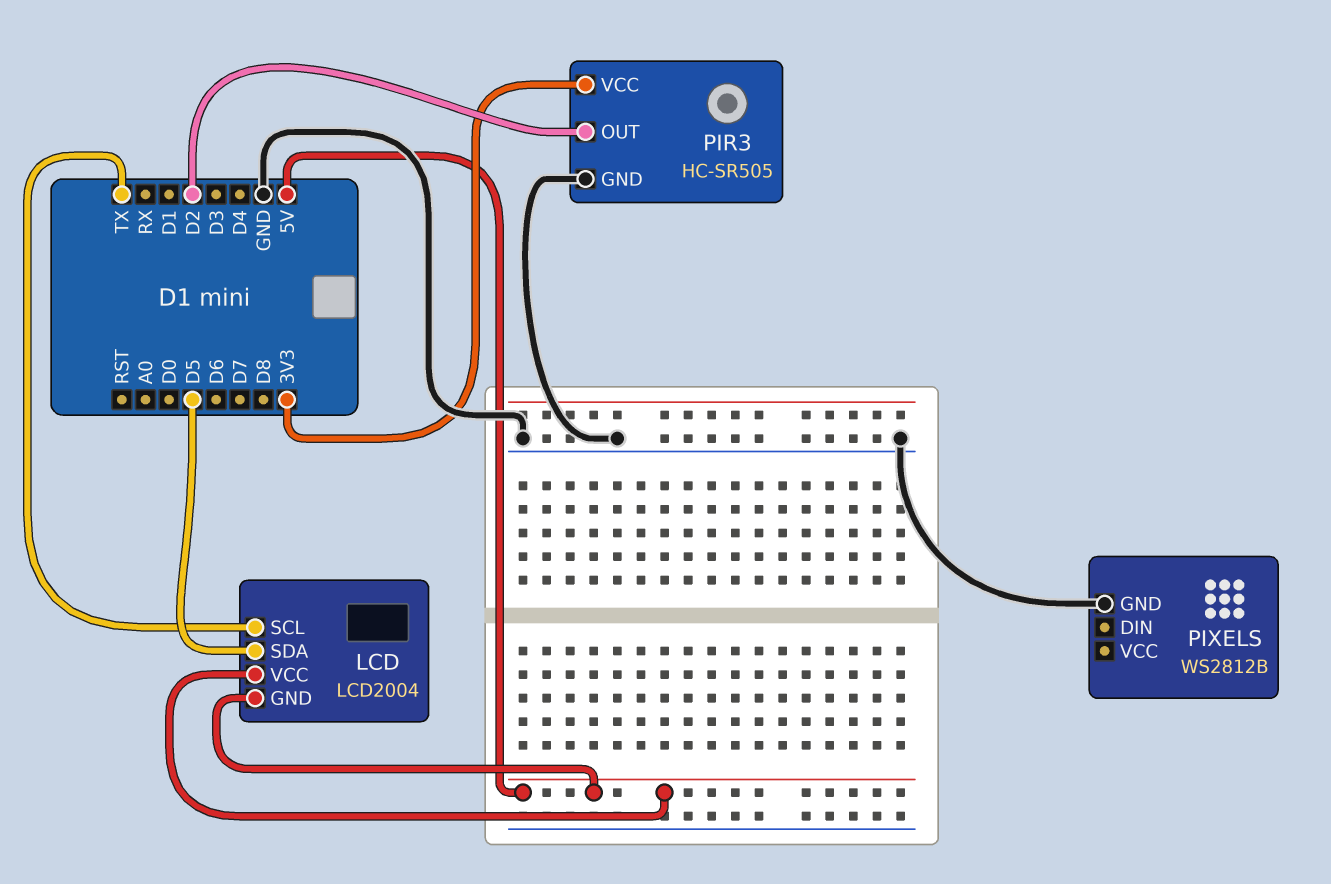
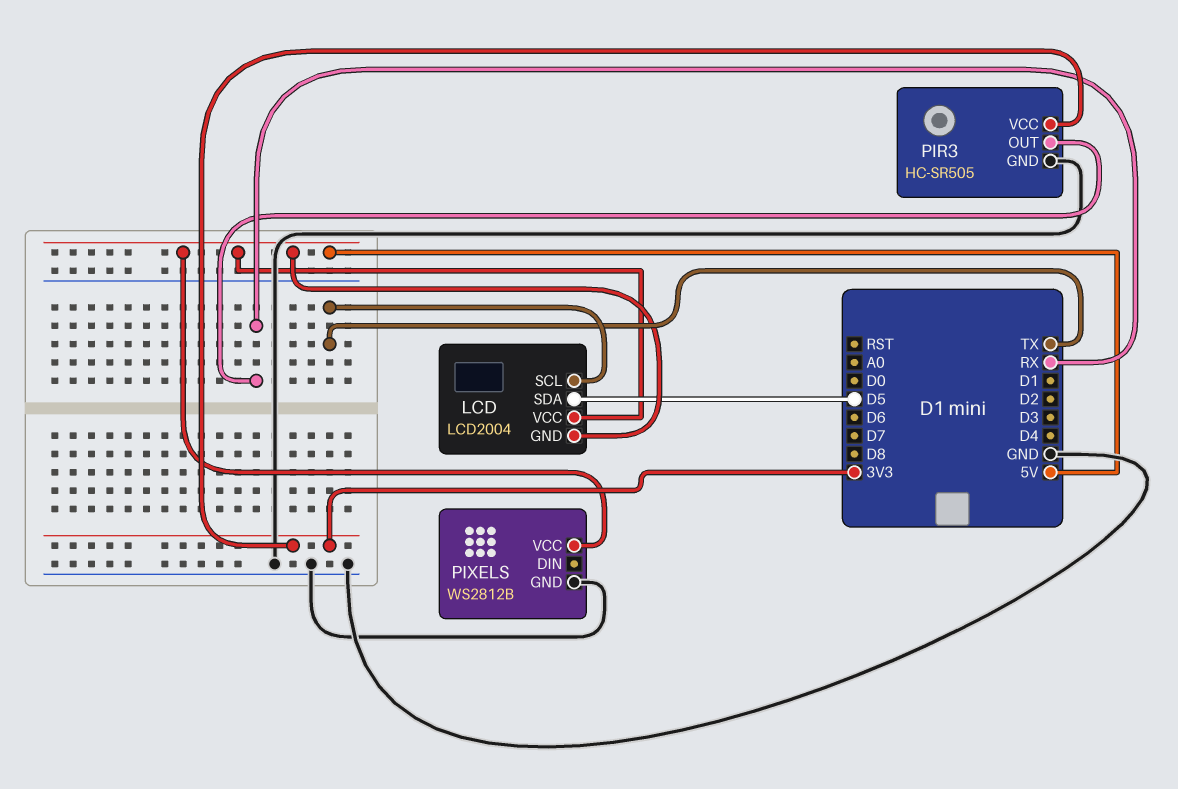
PIR3 pin OUT: D2 -> RX
PIXELS pin VCC: none -> 5V

